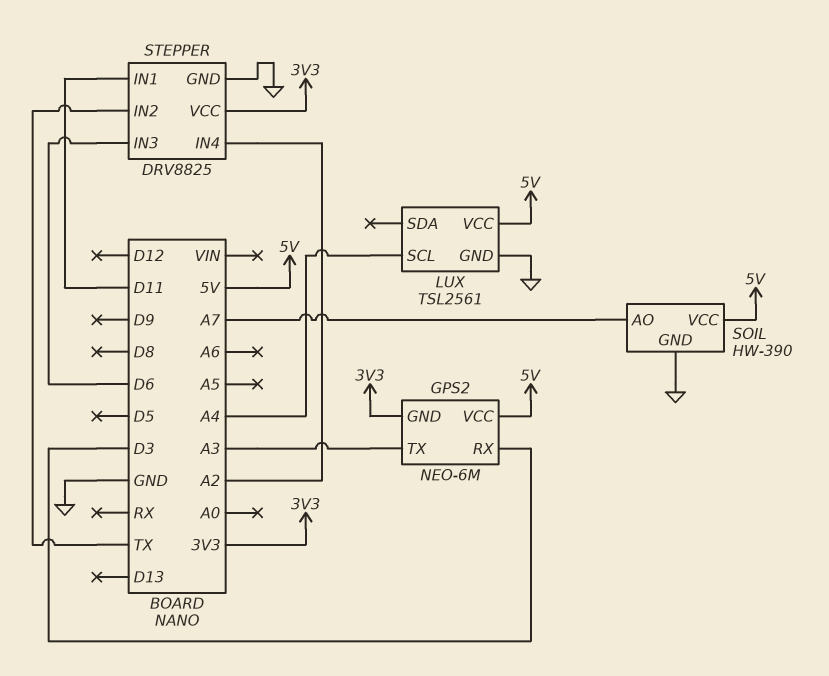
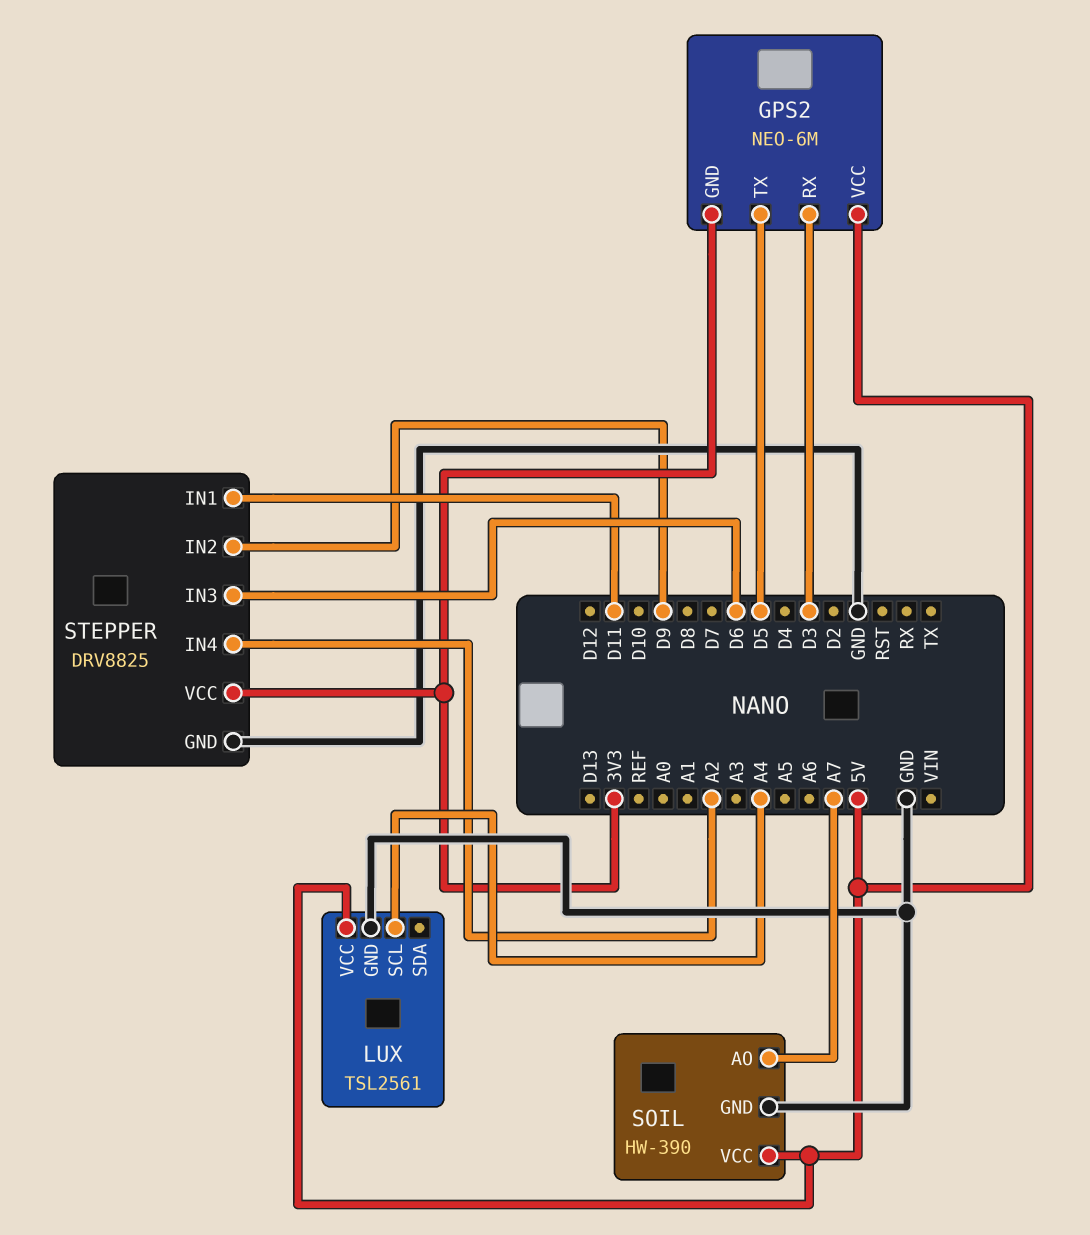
GPS2 pin TX: A3 -> D5
STEPPER pin IN2: TX -> D9

